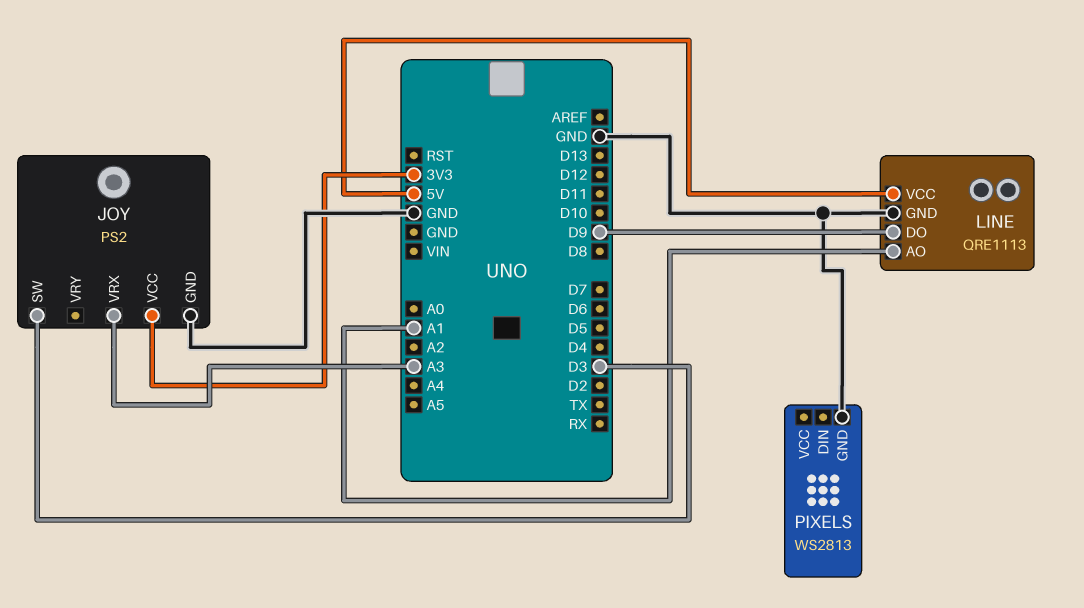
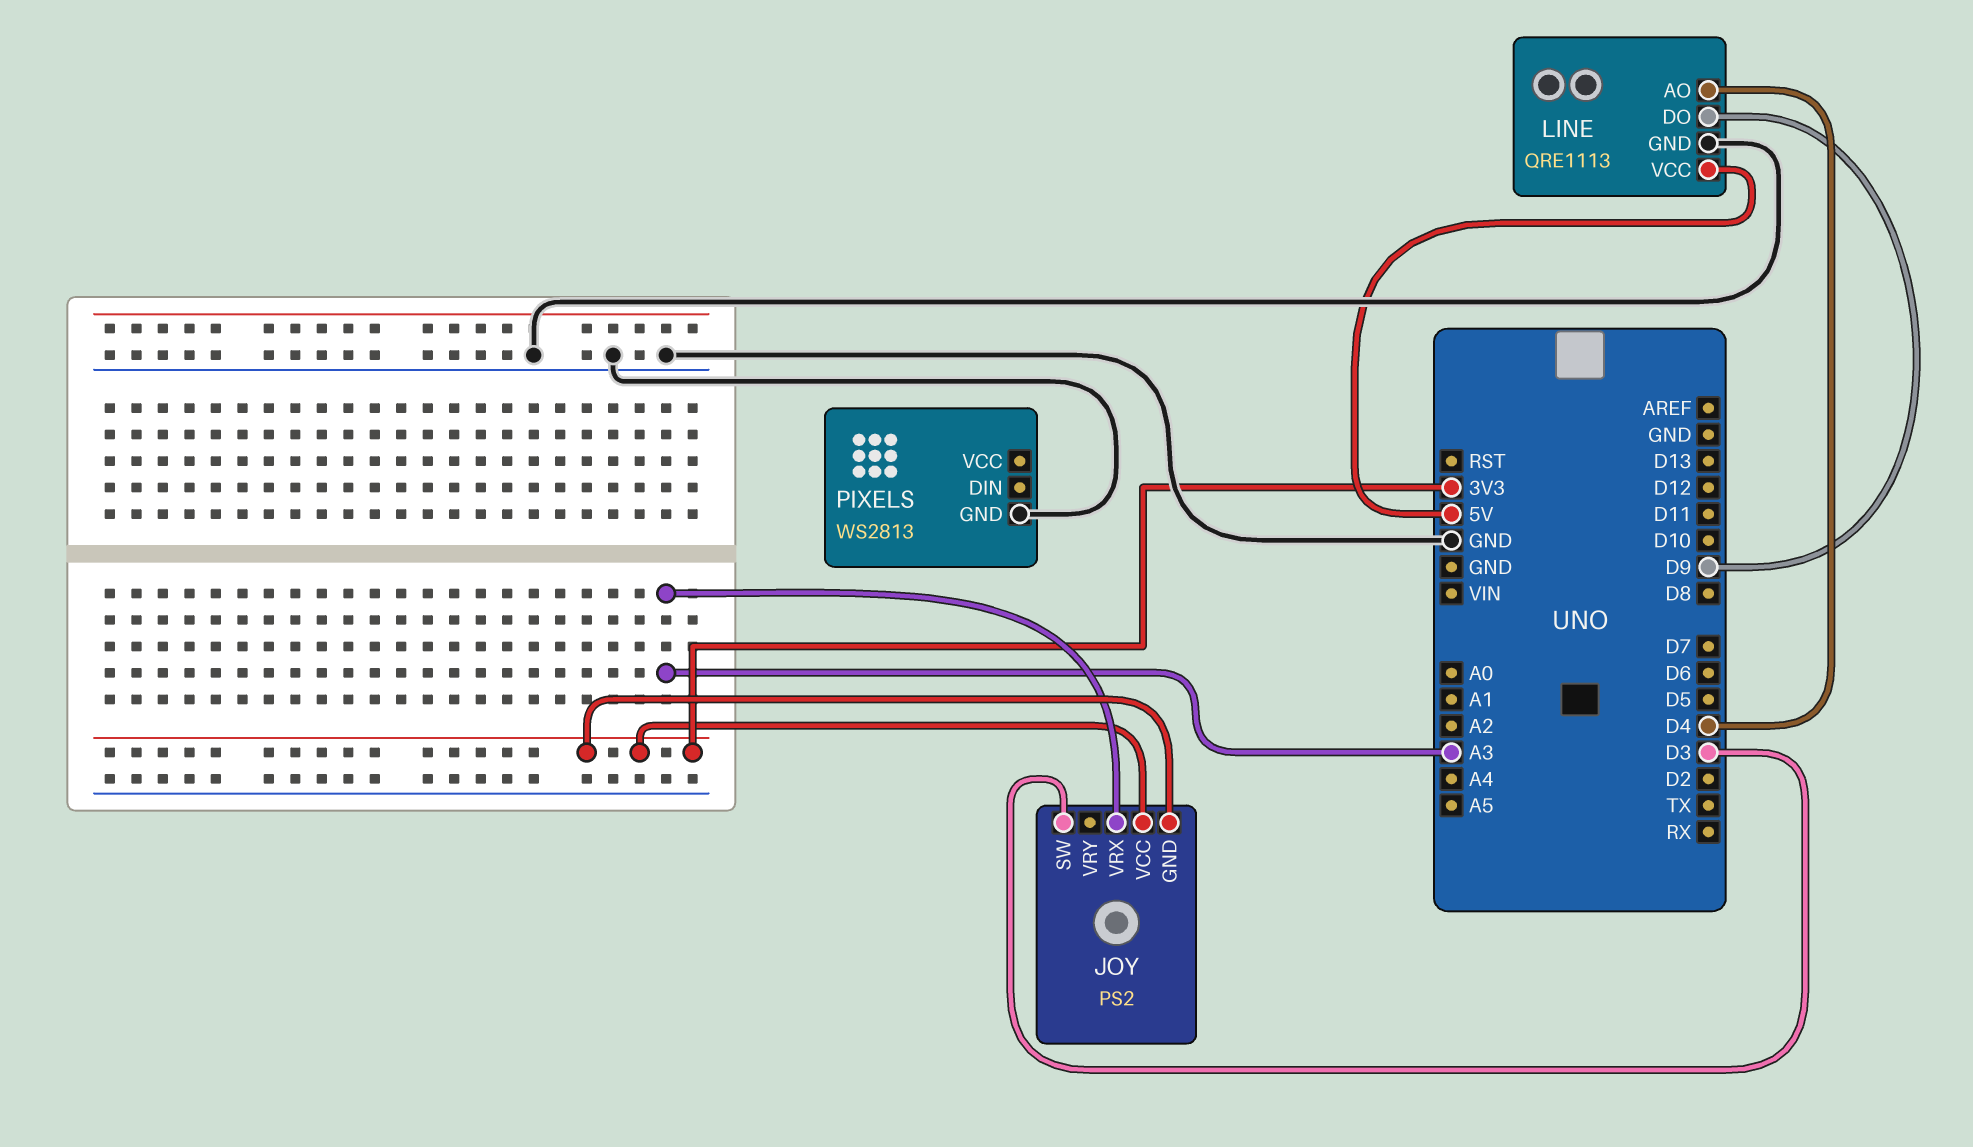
JOY pin GND: GND -> 3V3
LINE pin AO: A1 -> D4

